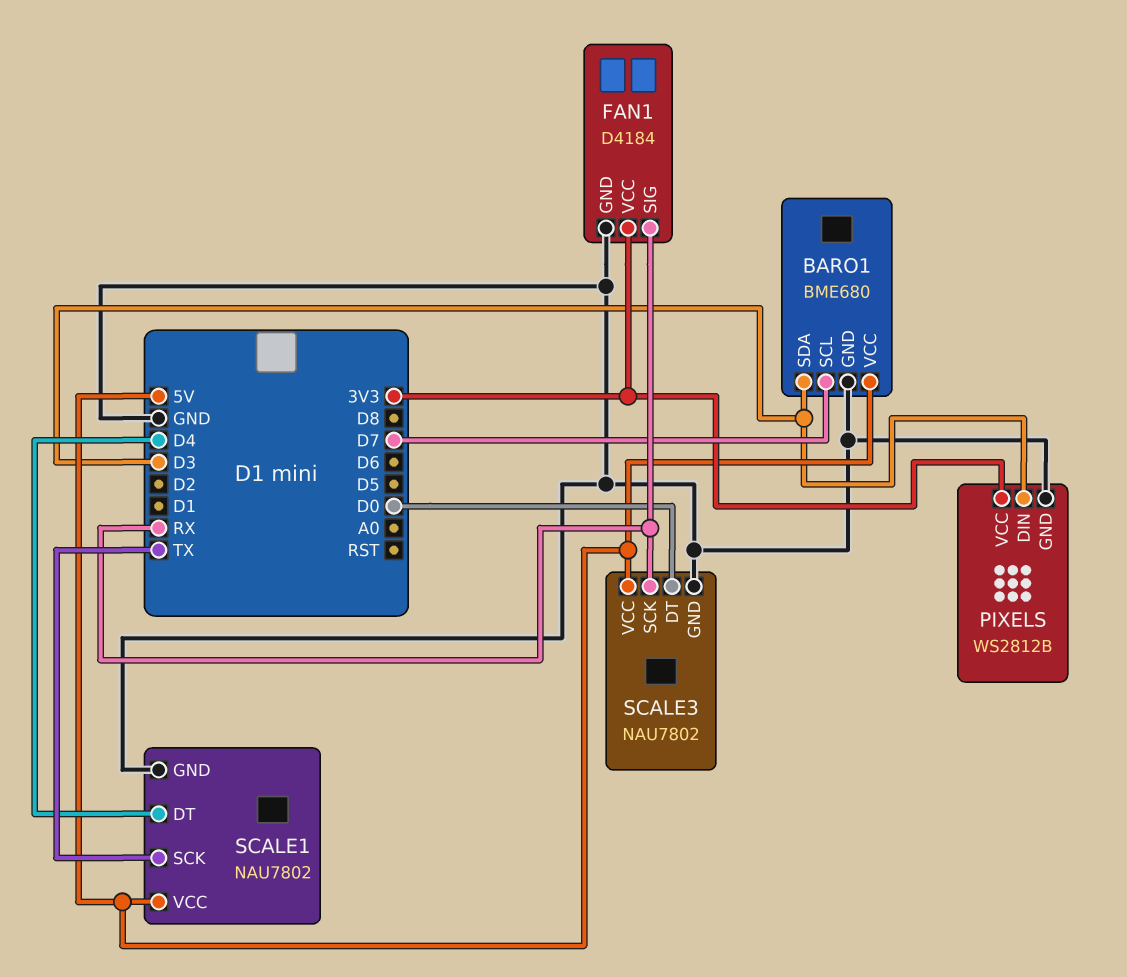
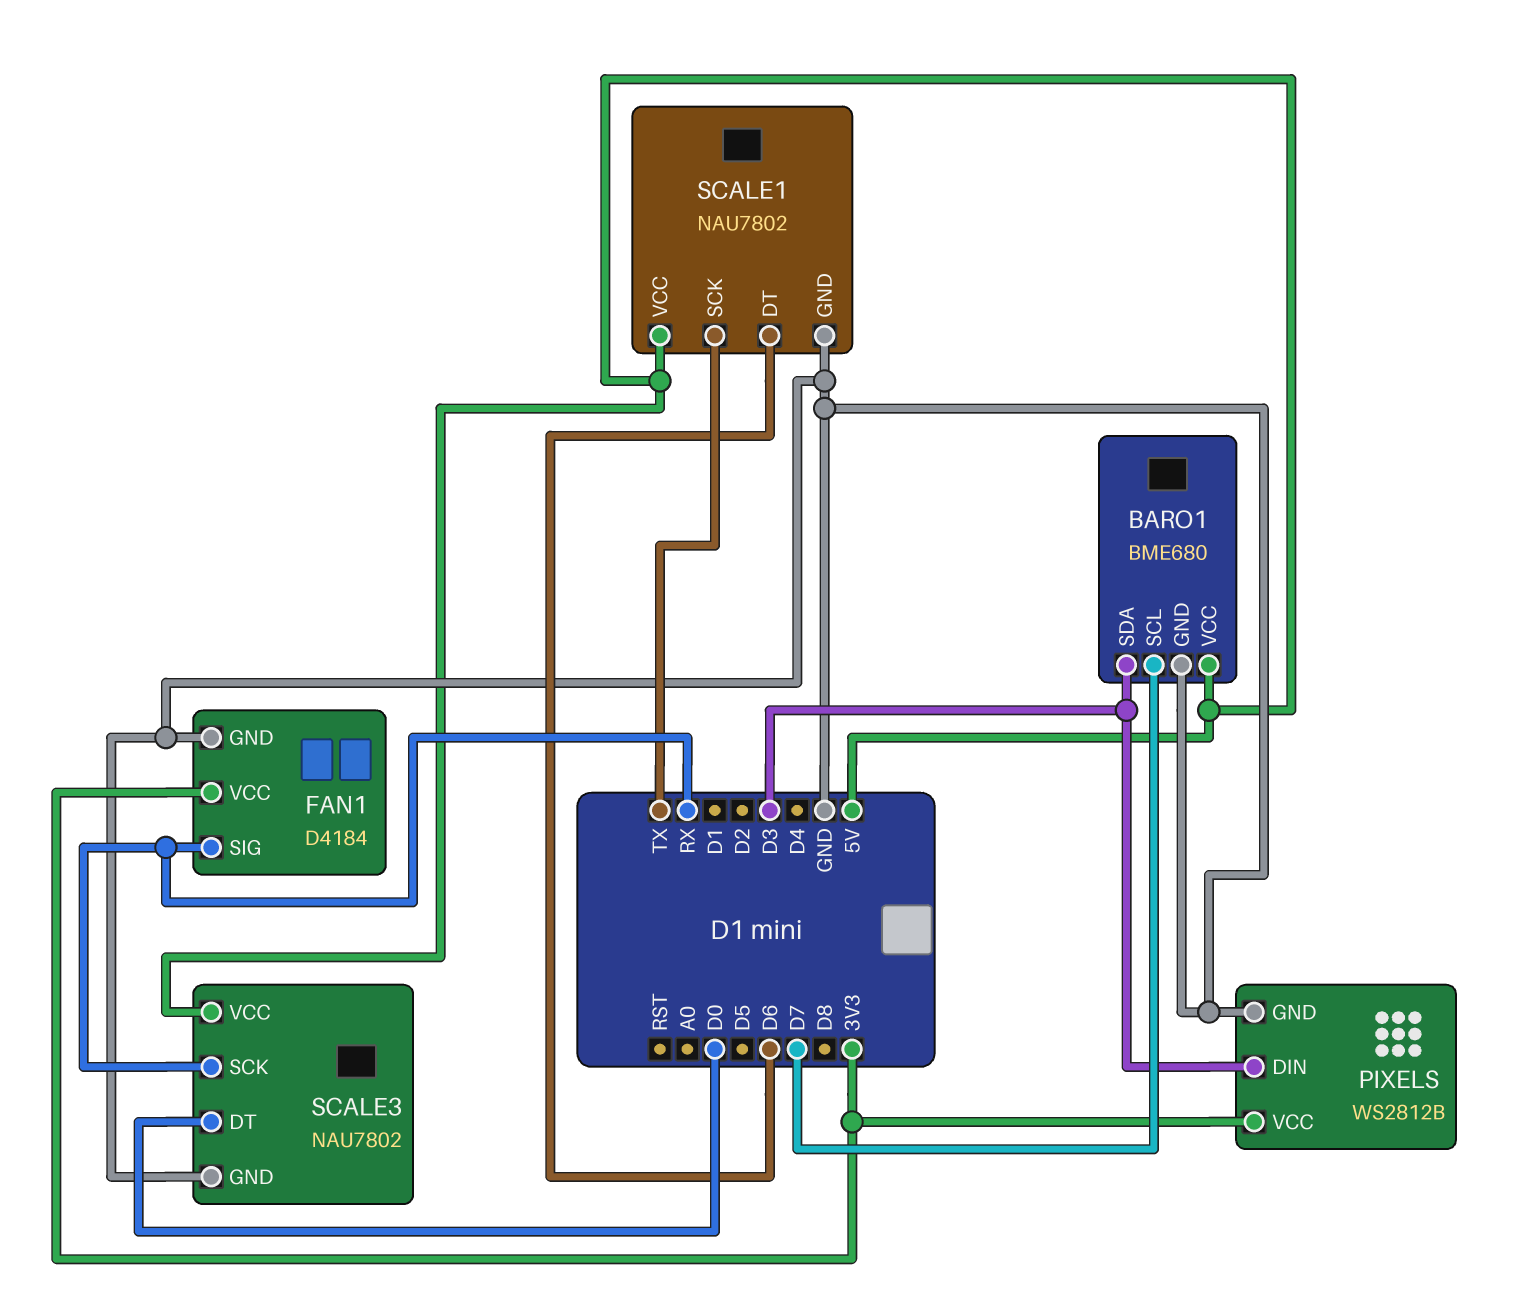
SCALE1 pin DT: D4 -> D6

